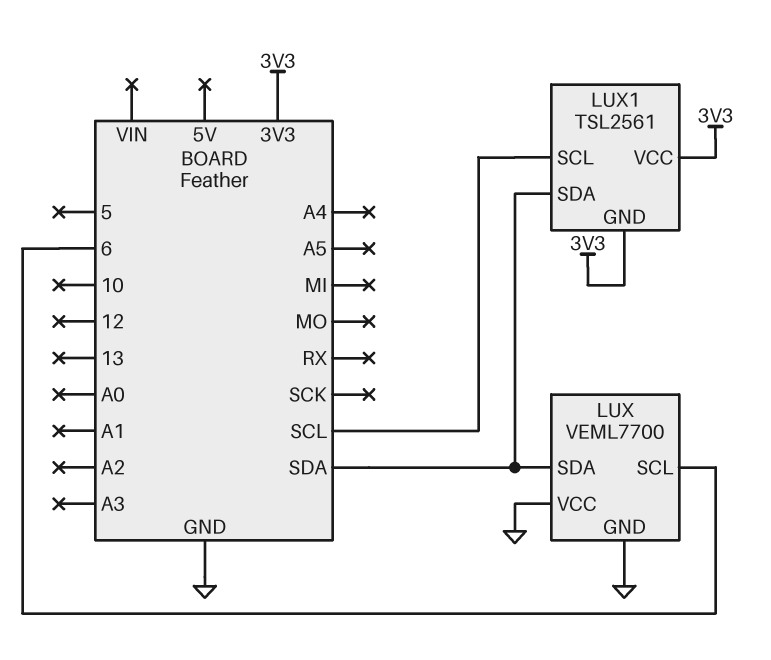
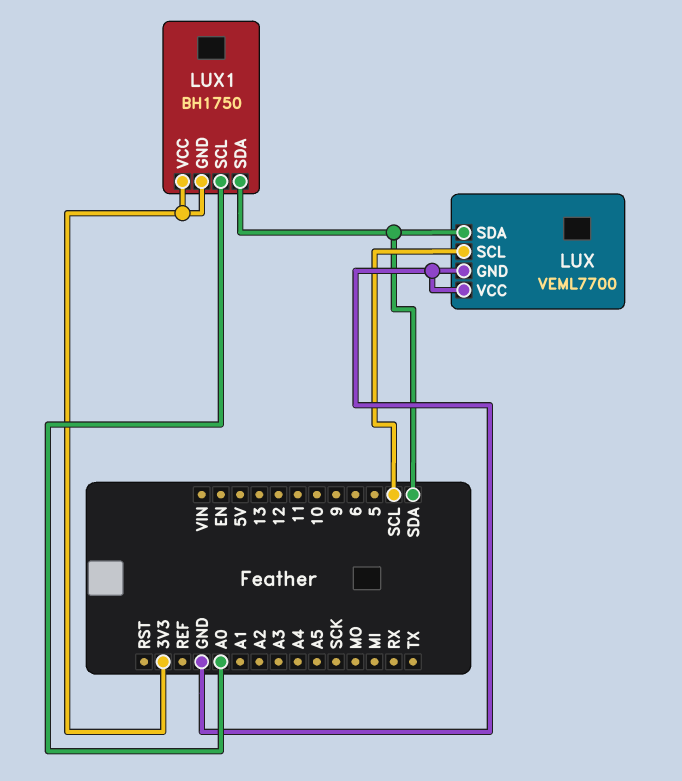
LUX pin SCL: 6 -> SCL
LUX1: TSL2561 -> BH1750
LUX1 pin SCL: SCL -> A0

